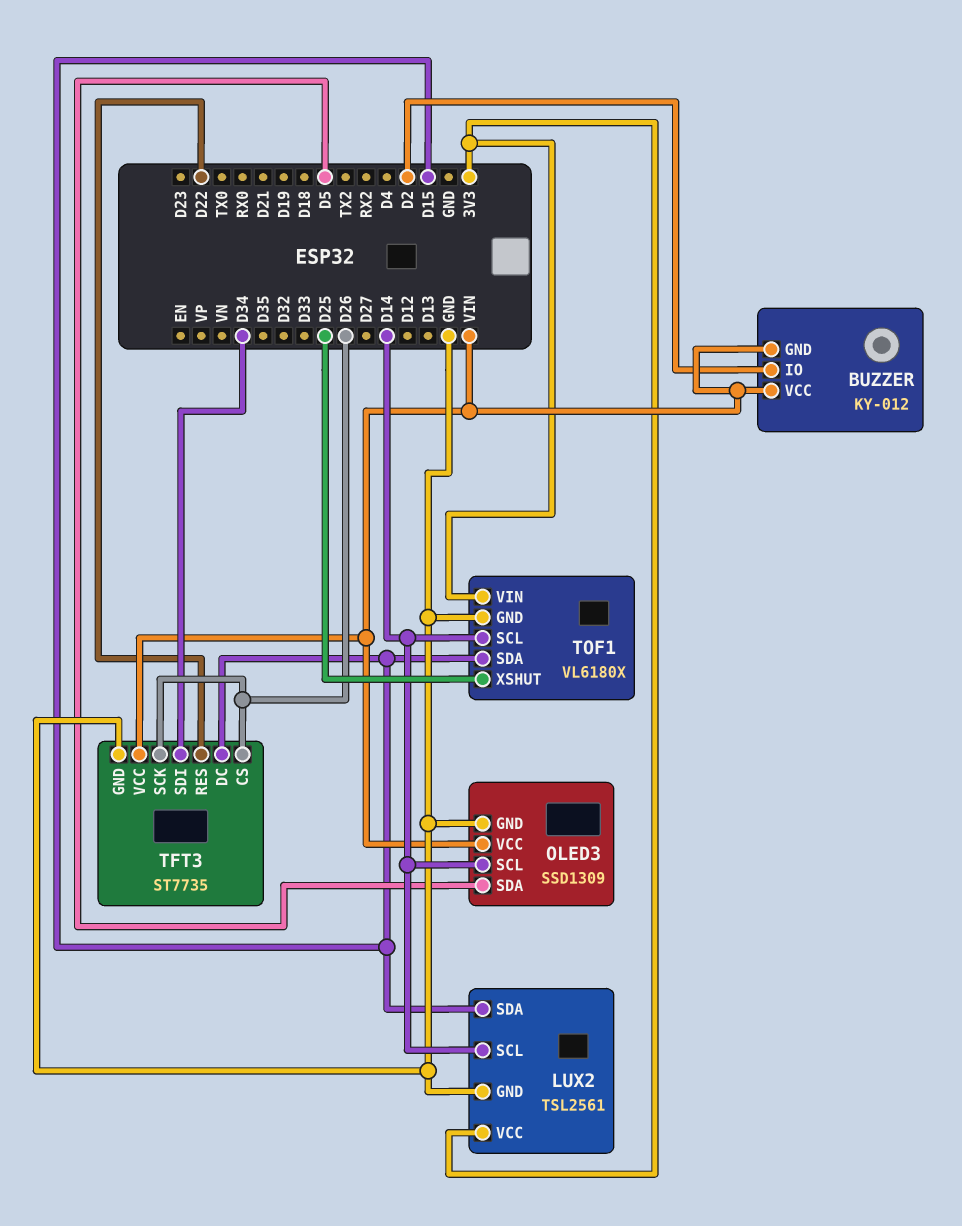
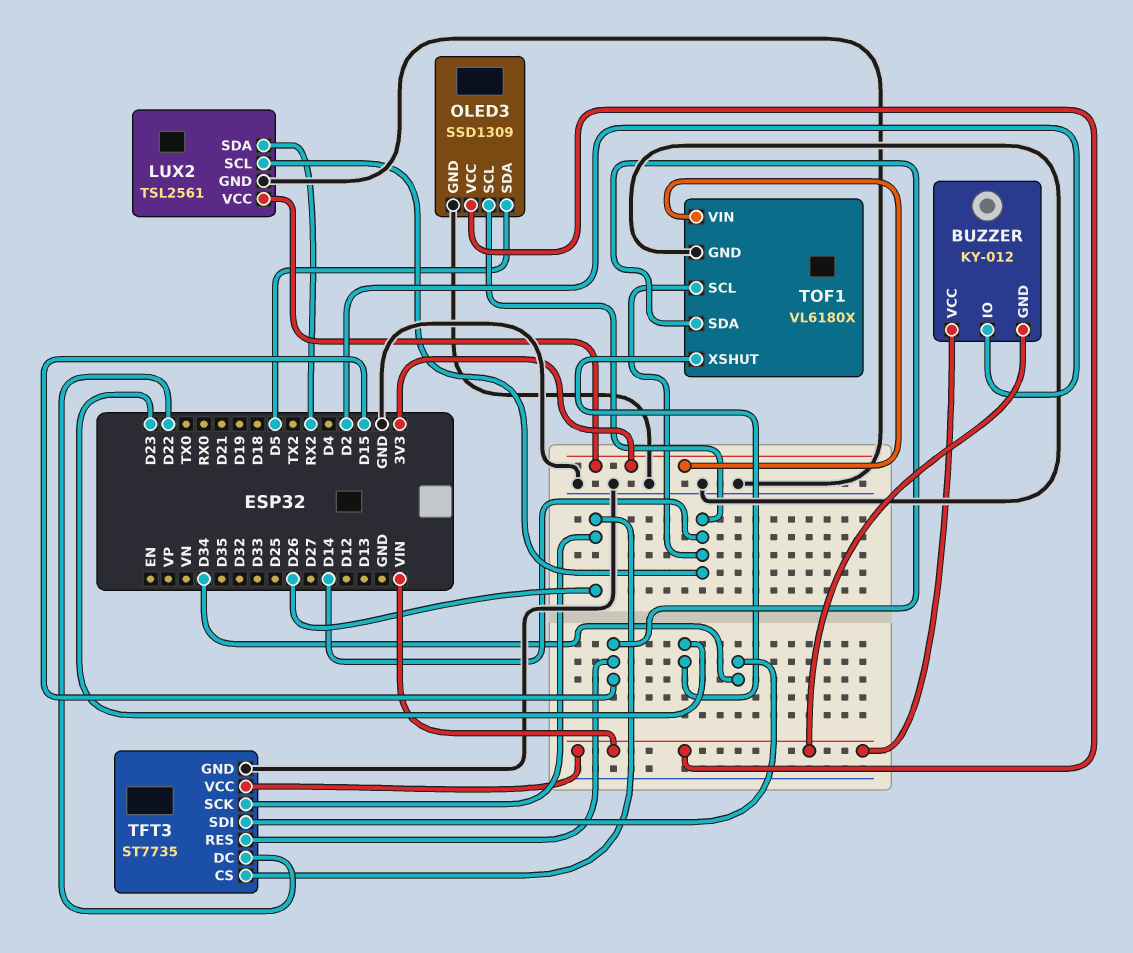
LUX2 pin SDA: D15 -> RX2
TFT3 pin DC: D15 -> D22
TFT3 pin RES: D22 -> D15
TOF1 pin XSHUT: D25 -> D23

